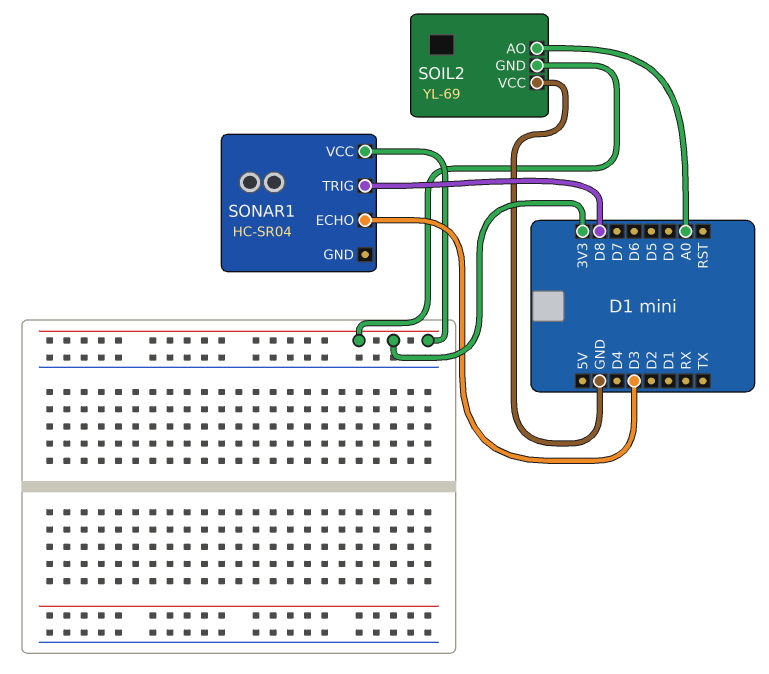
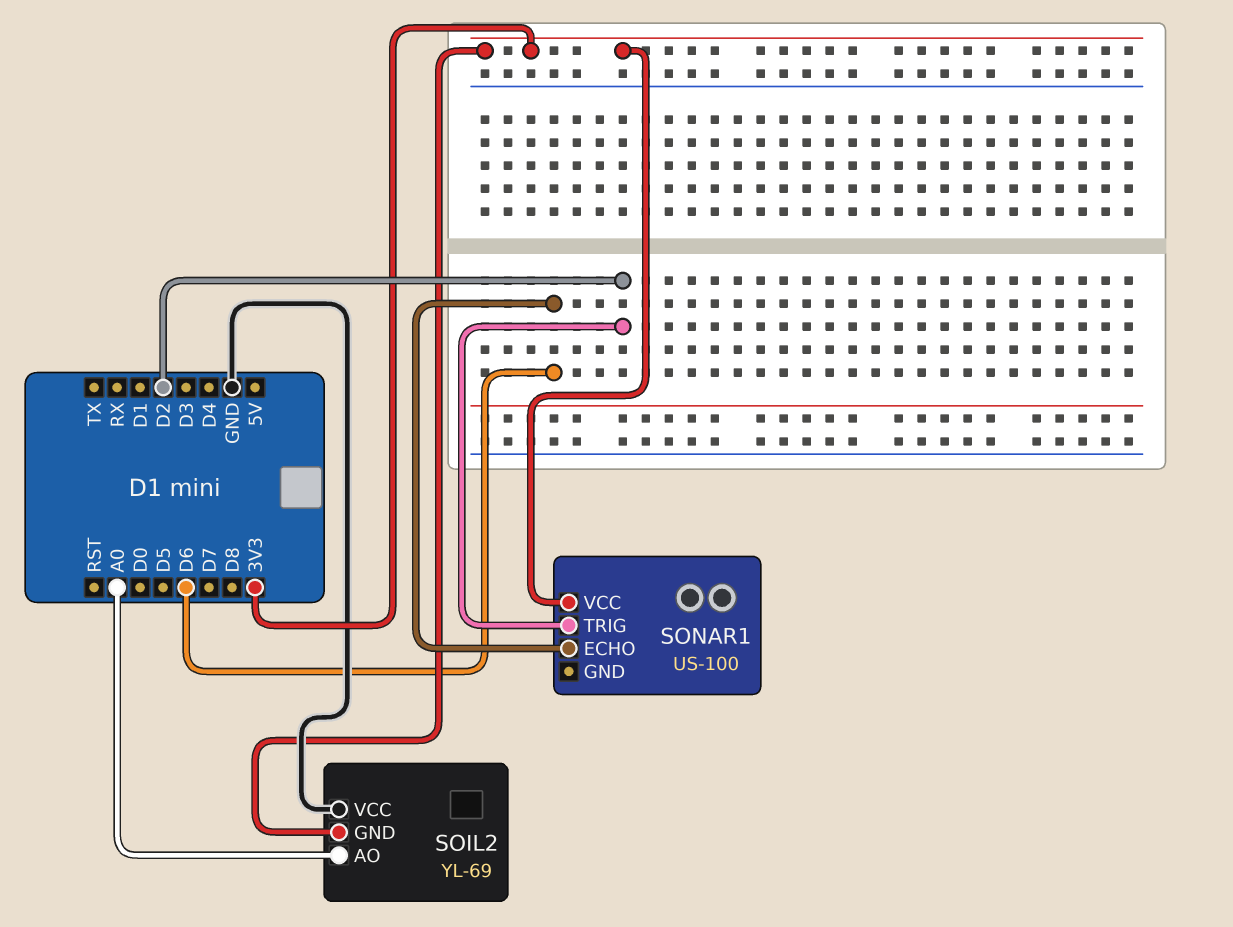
SONAR1: HC-SR04 -> US-100
SONAR1 pin ECHO: D3 -> D6
SONAR1 pin TRIG: D8 -> D2

